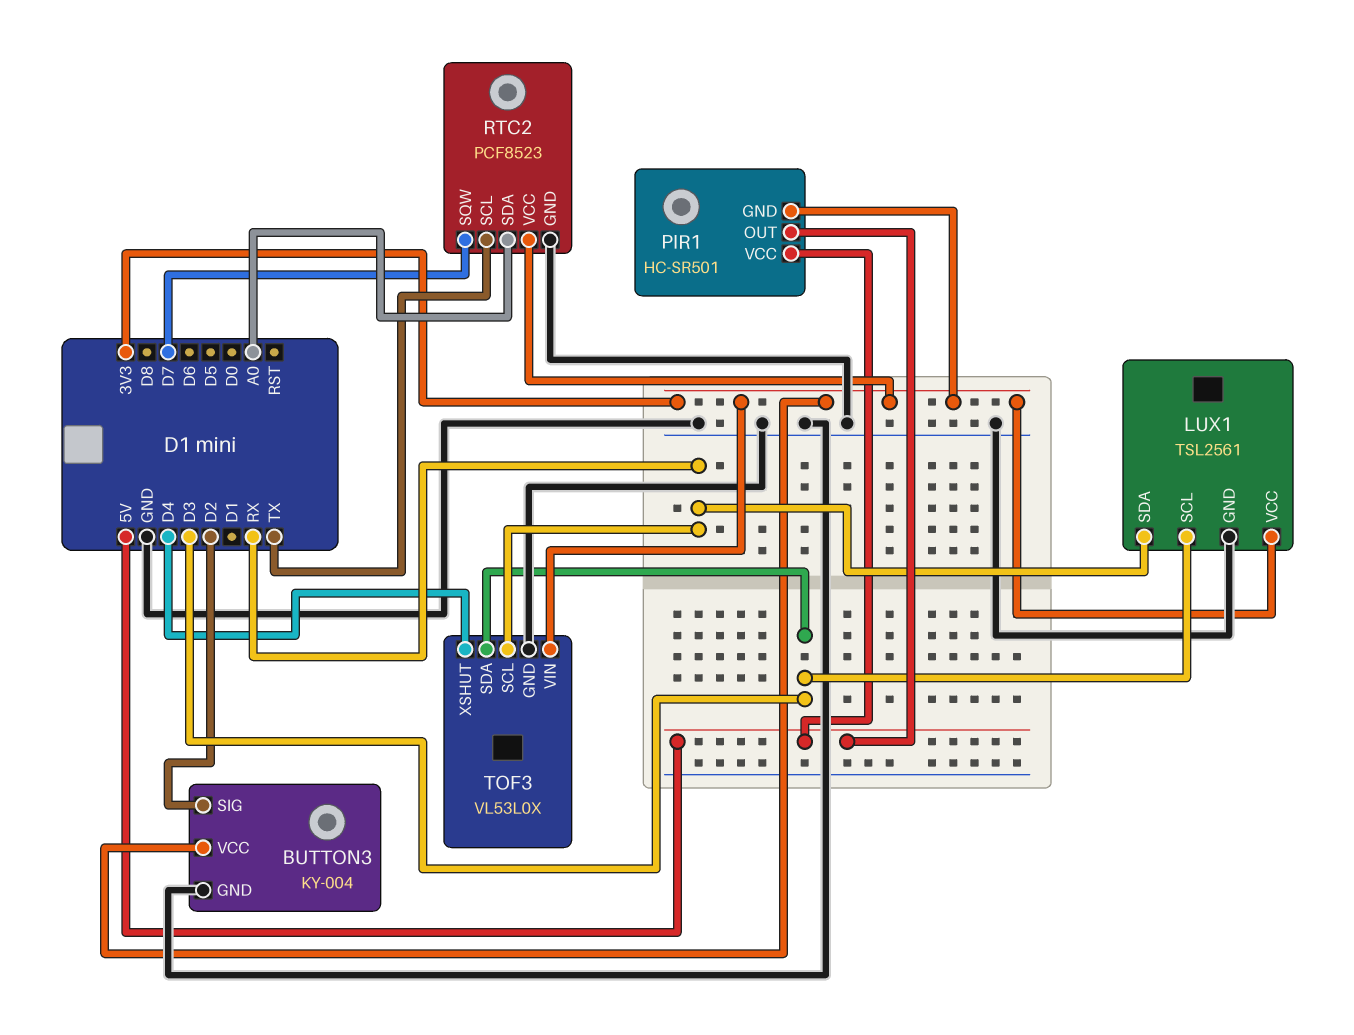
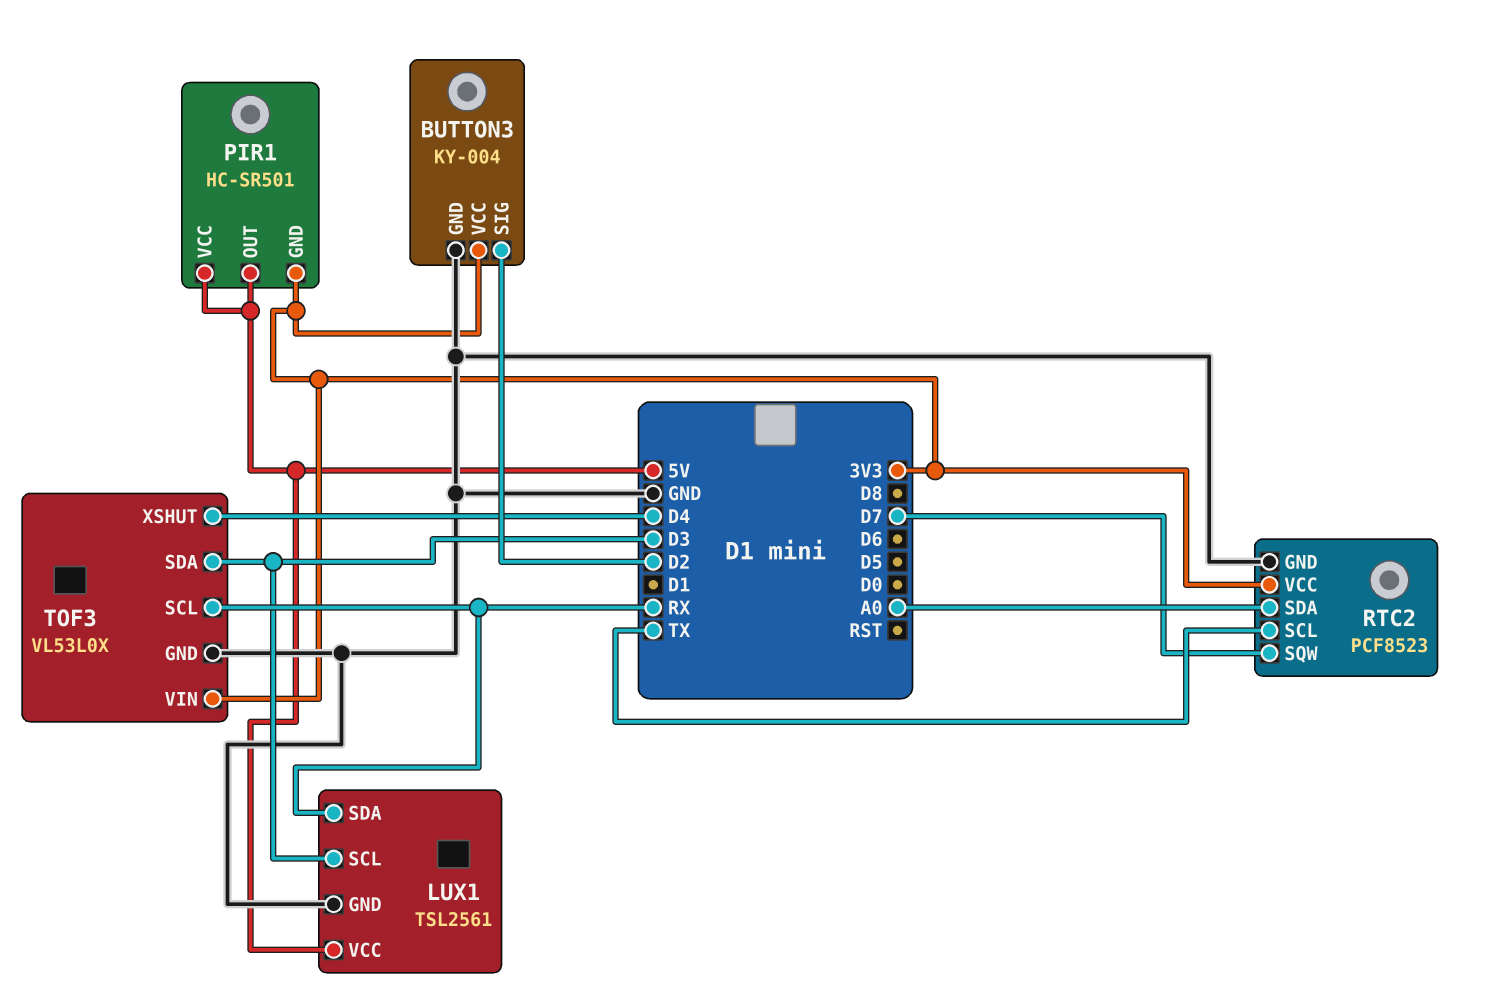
LUX1 pin VCC: 3V3 -> 5V

